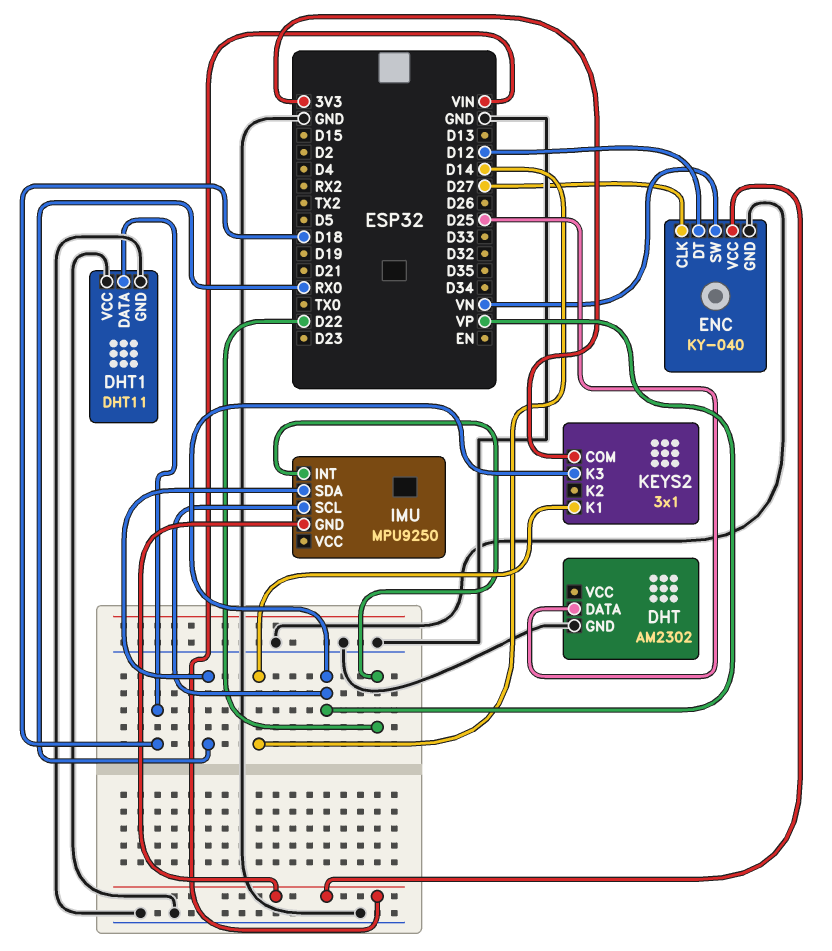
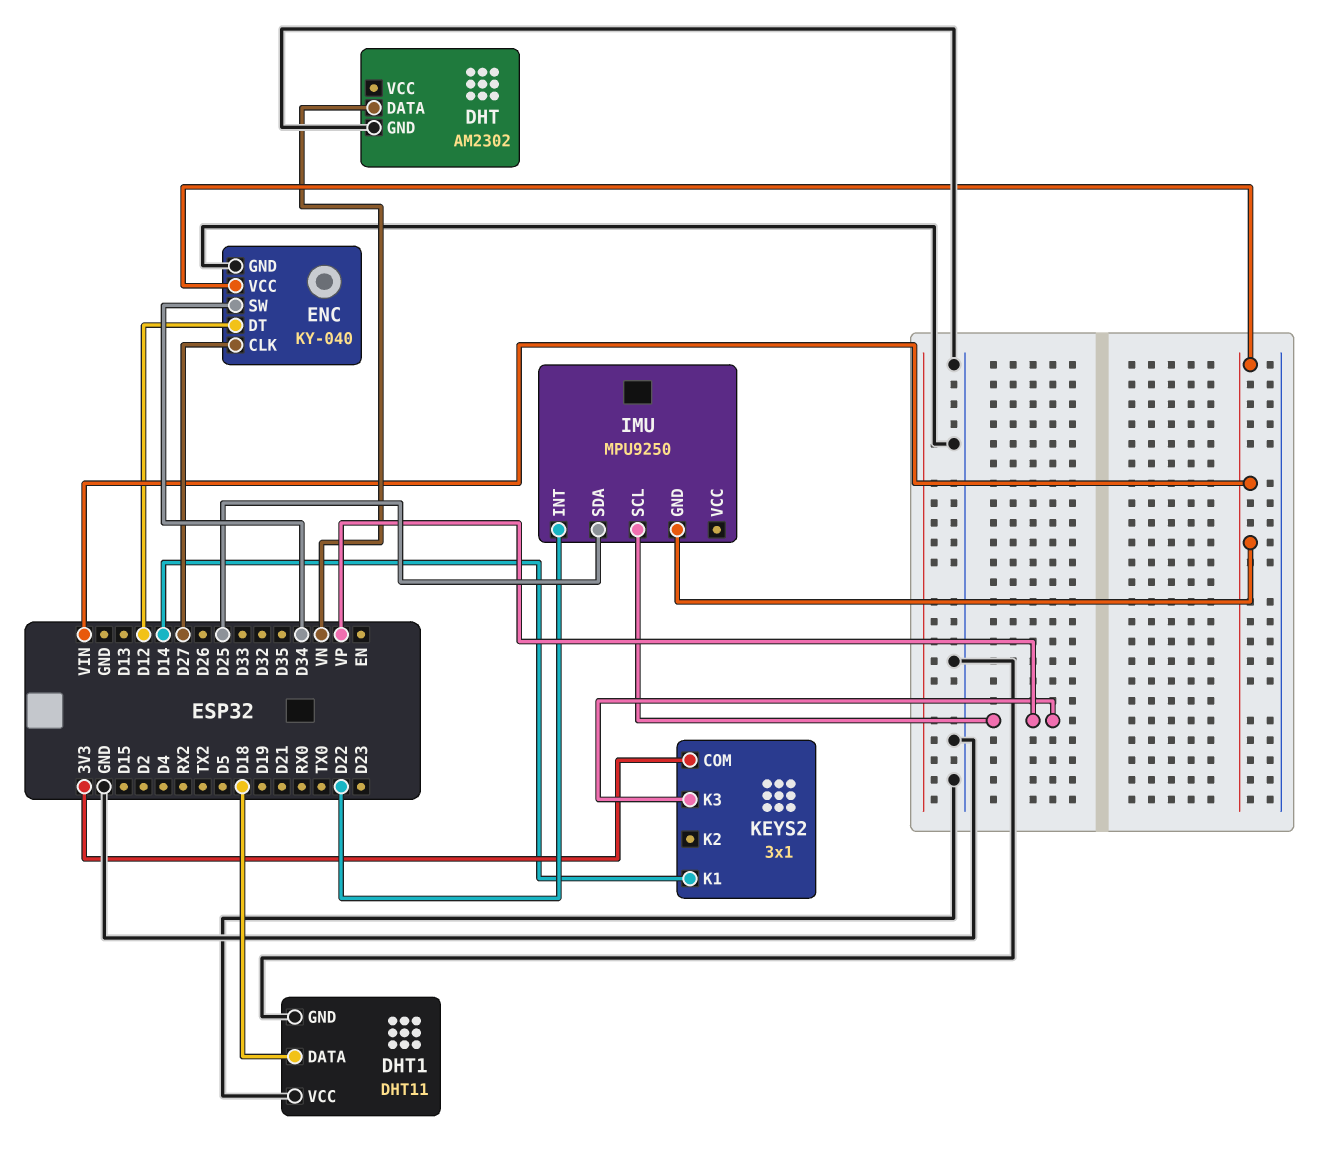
DHT pin DATA: D25 -> VN
ENC pin SW: VN -> D34
IMU pin SDA: RX0 -> D25

